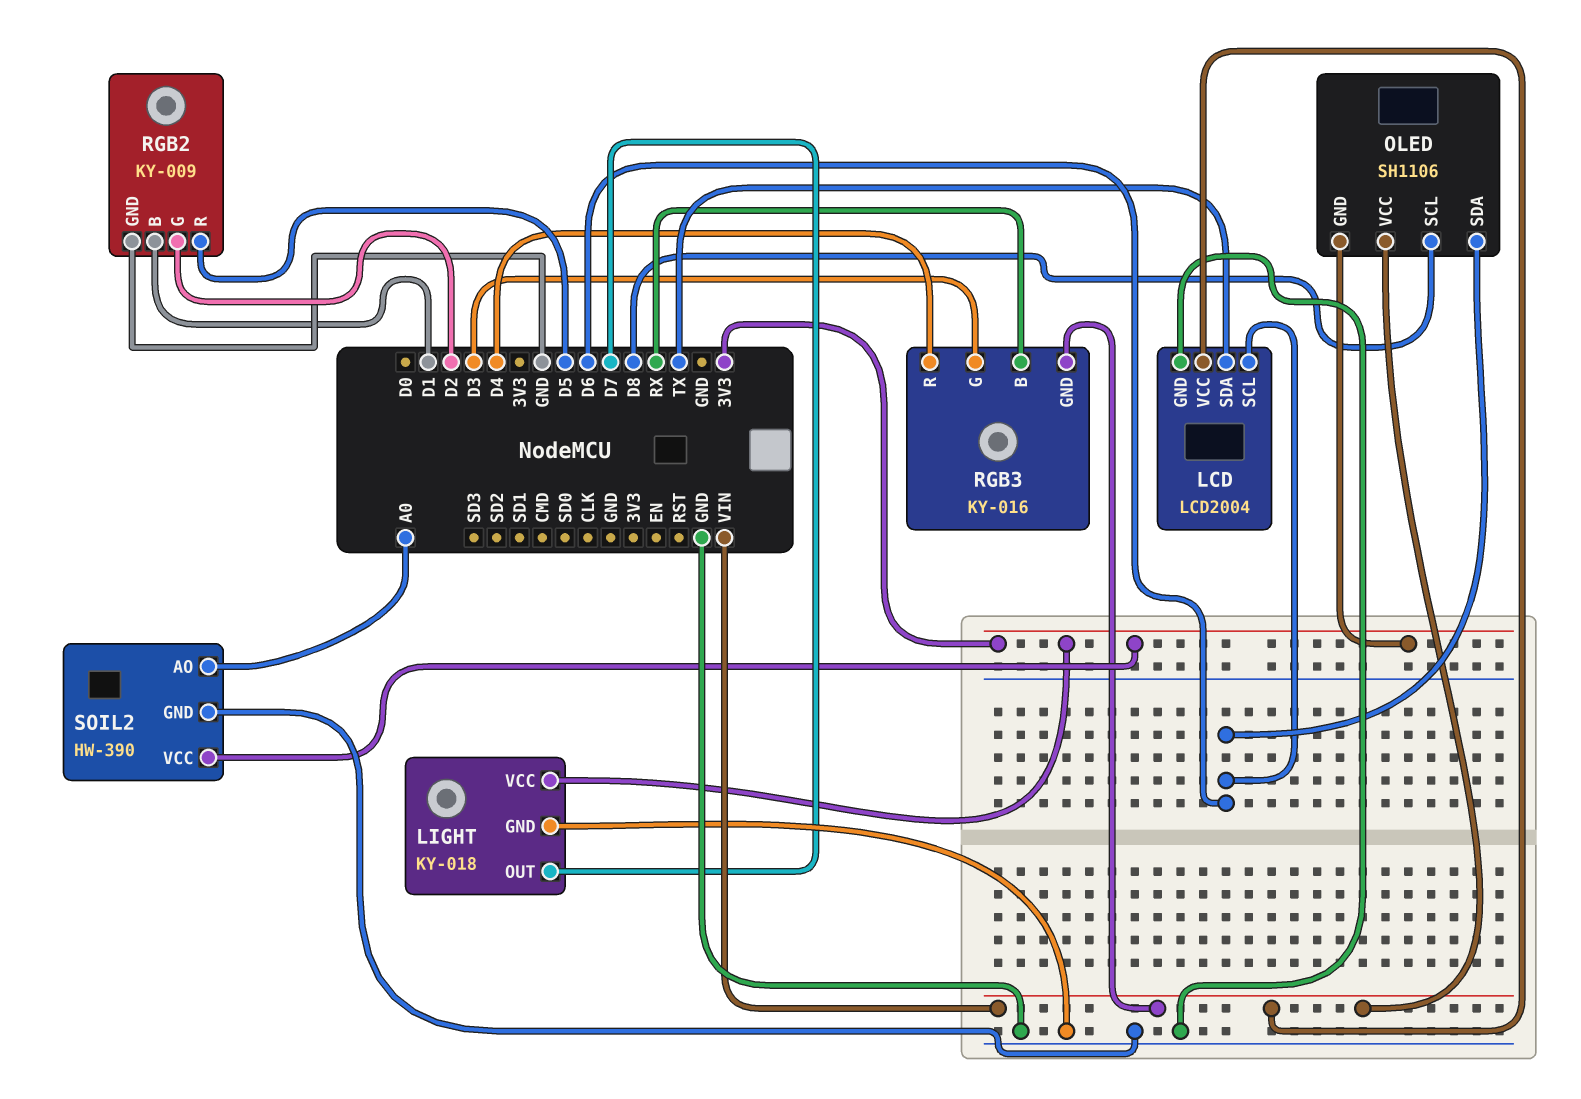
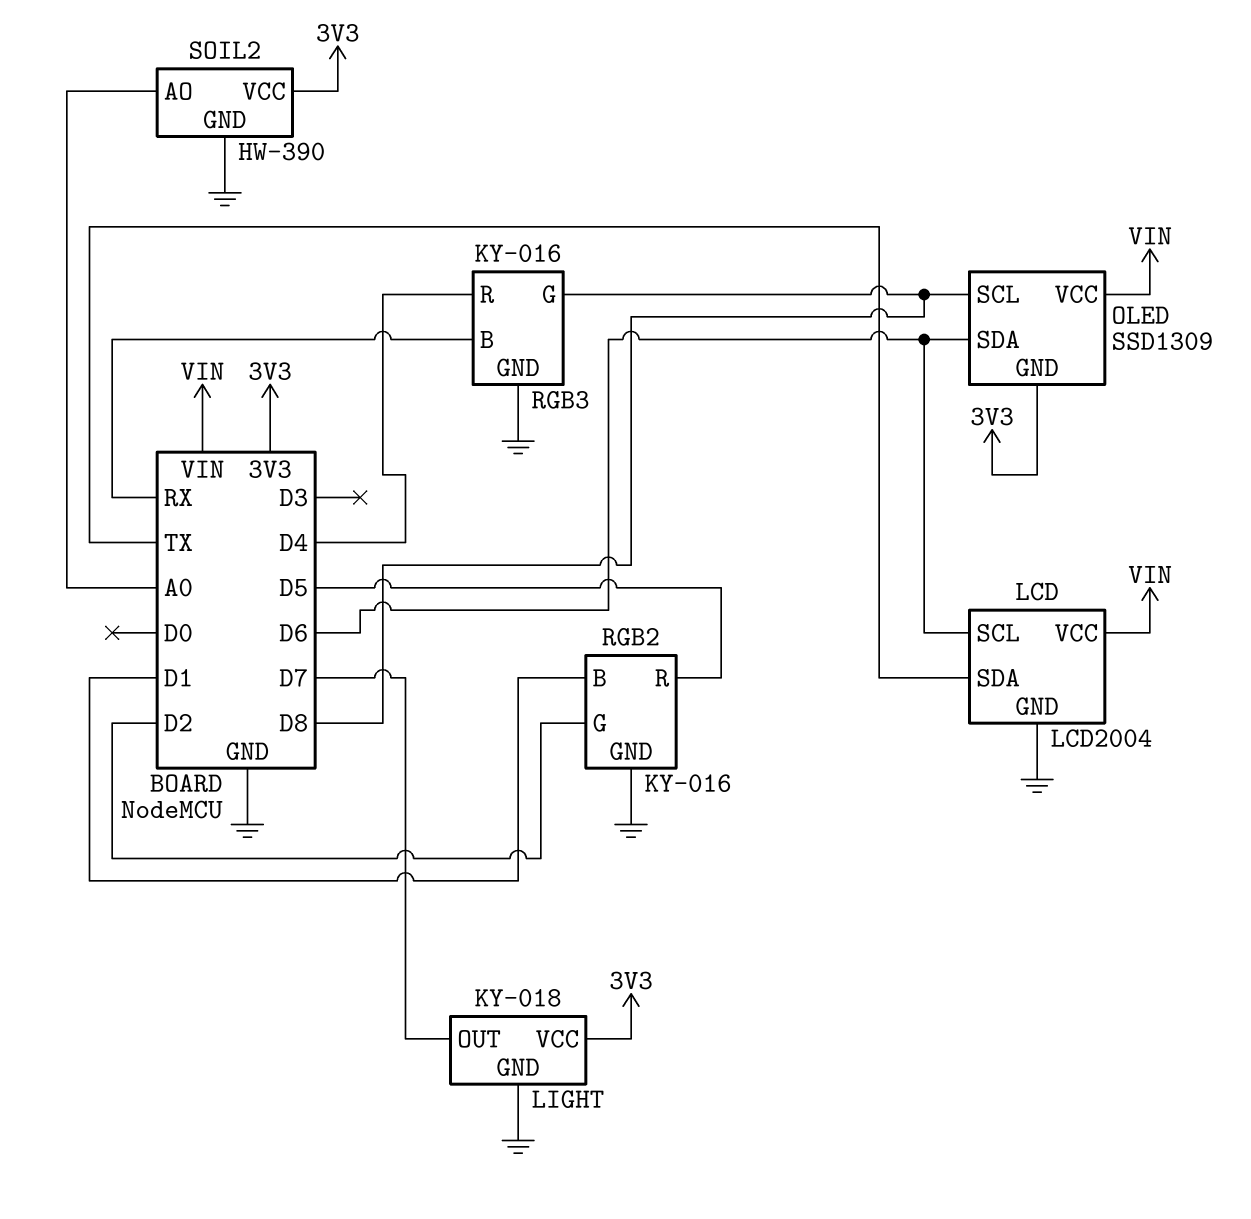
OLED: SH1106 -> SSD1309
RGB2: KY-009 -> KY-016
RGB3 pin G: D3 -> D8
RGB3 pin GND: VIN -> GND

